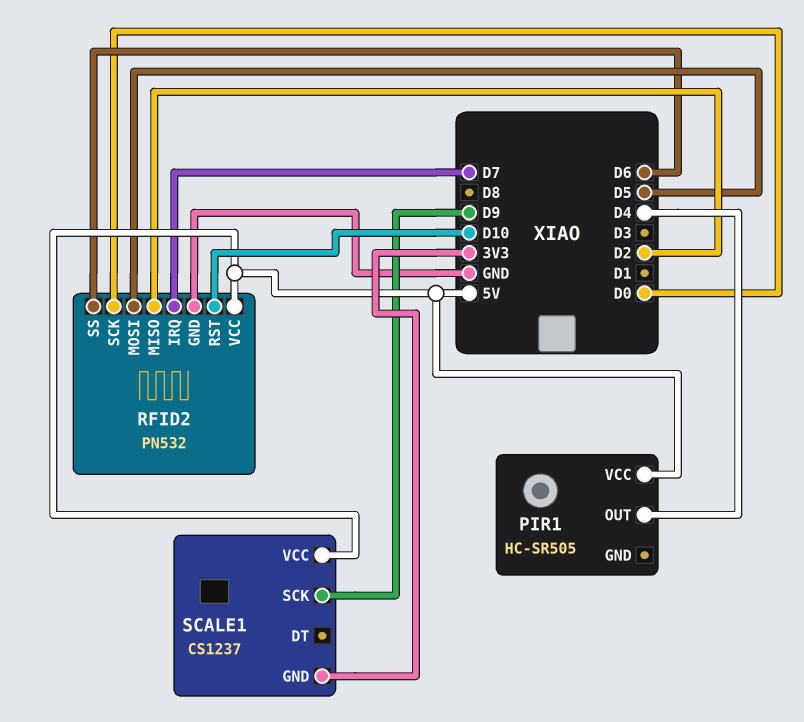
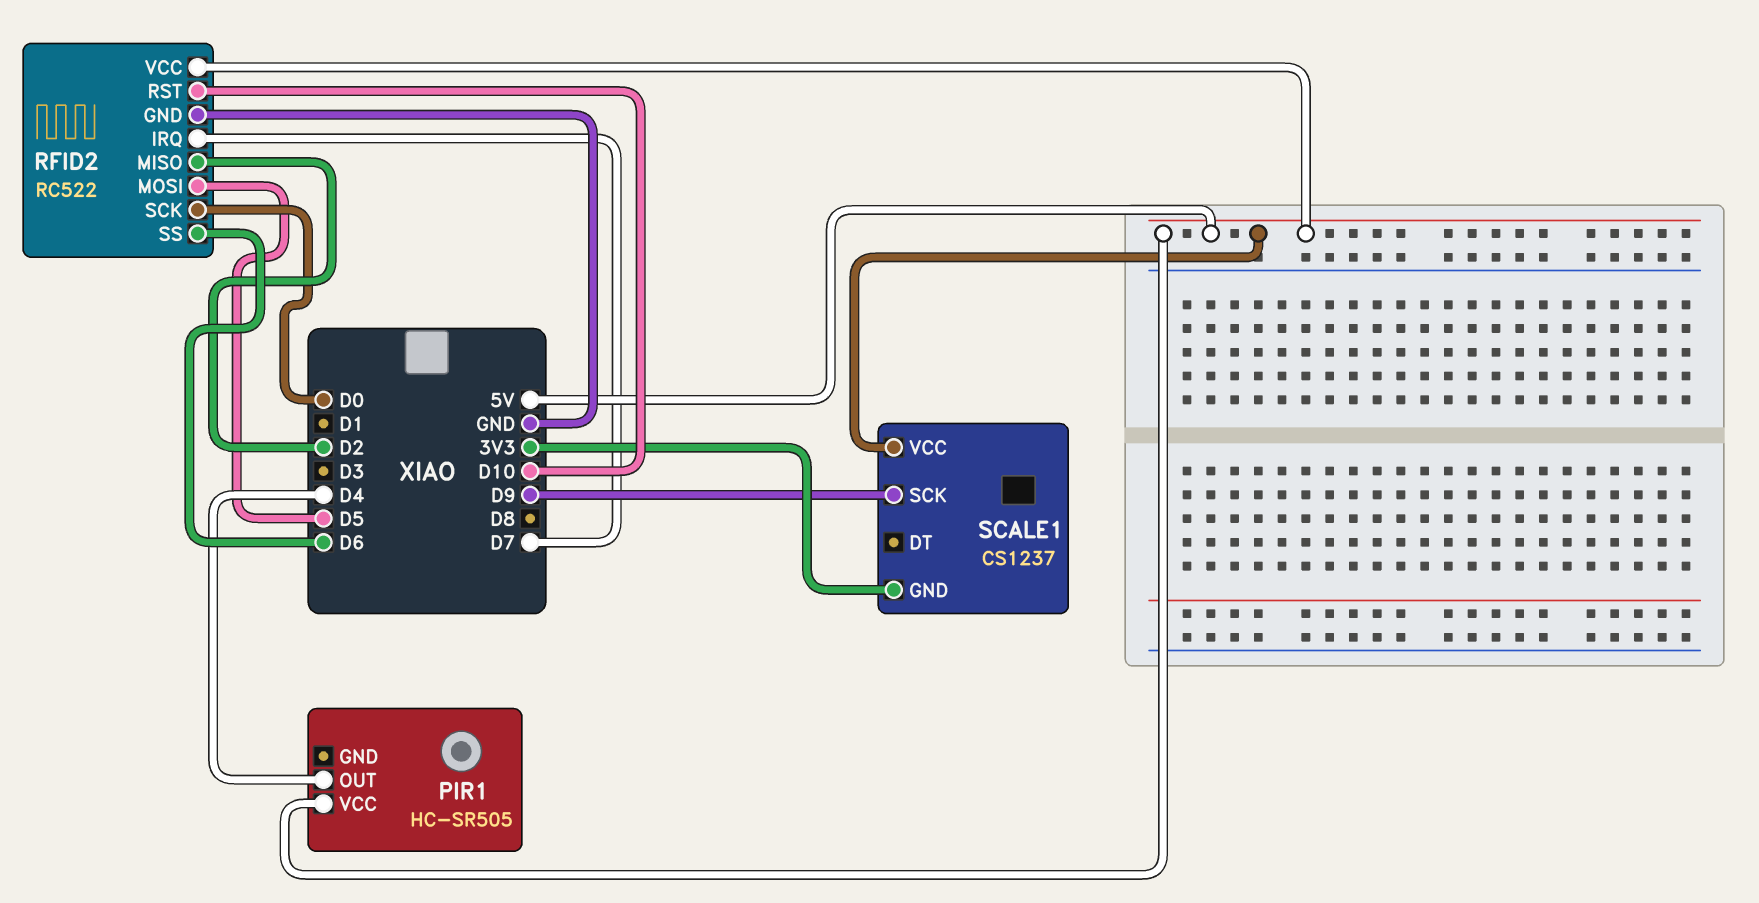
RFID2: PN532 -> RC522

